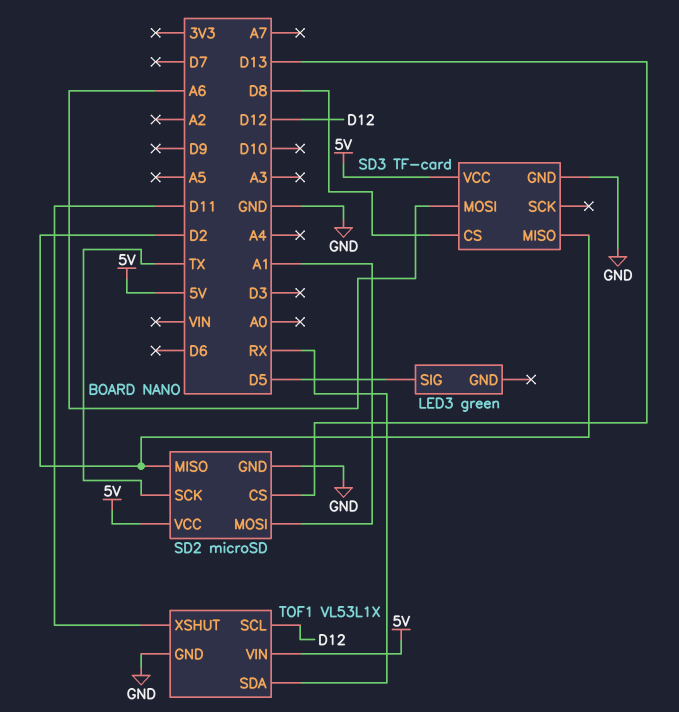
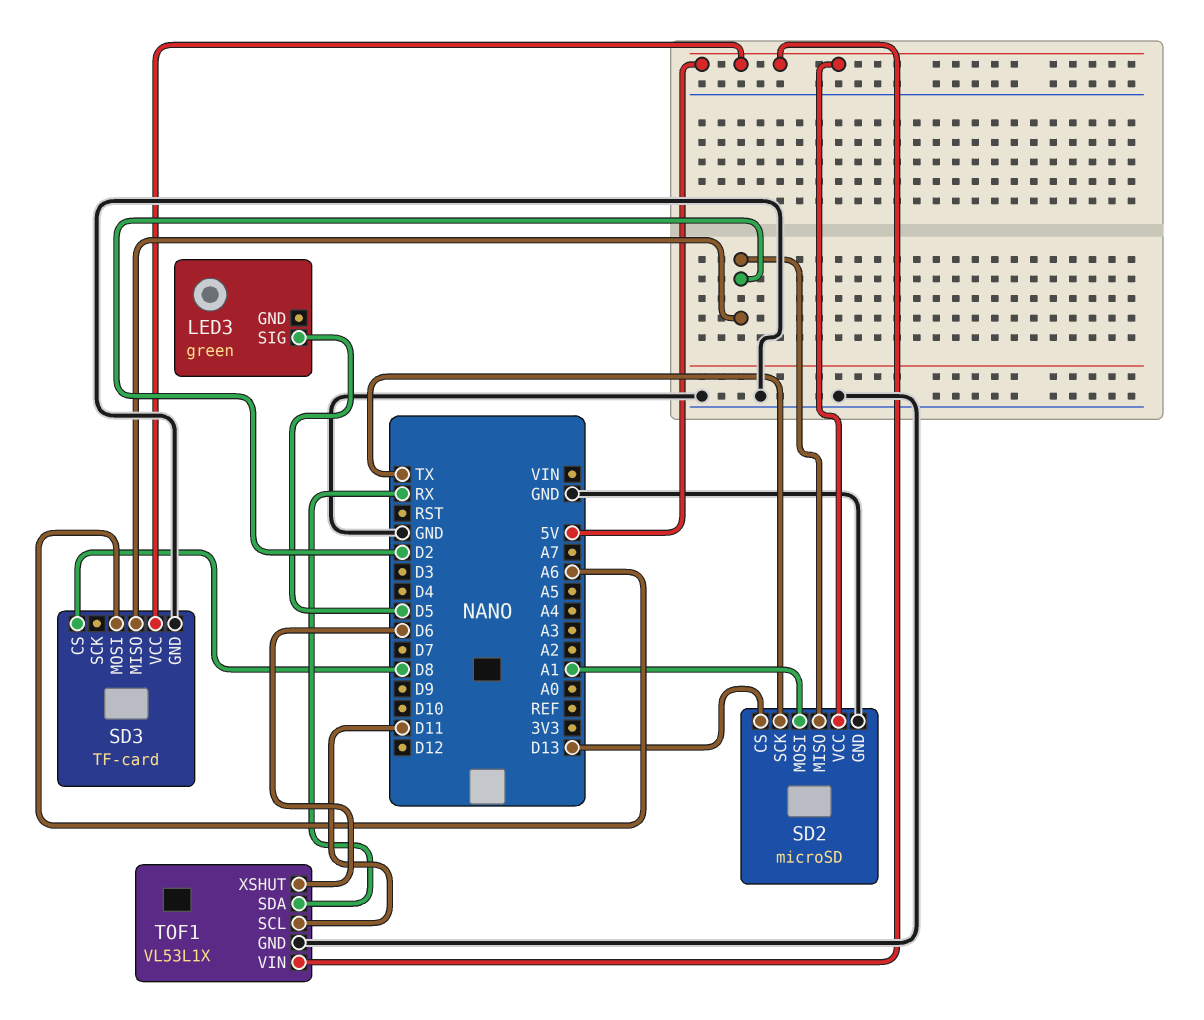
TOF1 pin SCL: D12 -> D11
TOF1 pin XSHUT: D11 -> D6

